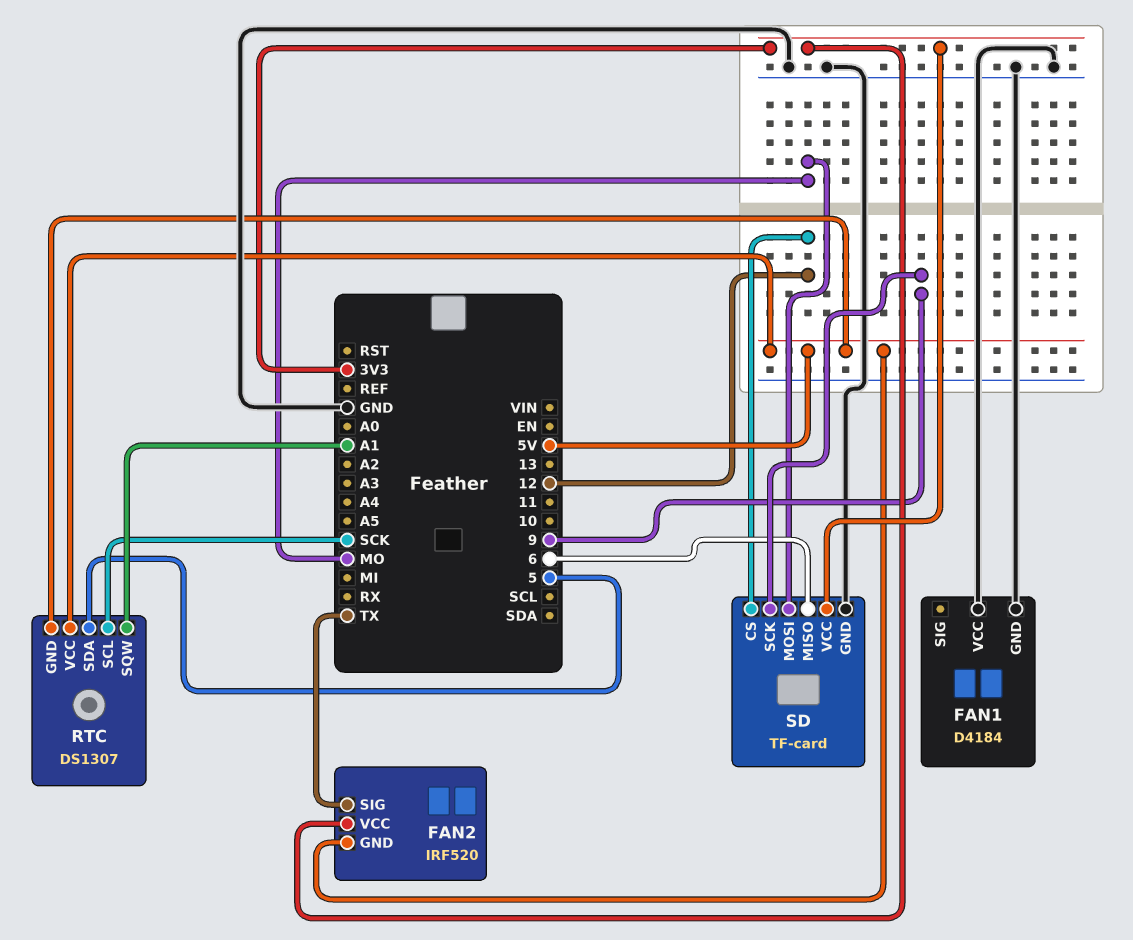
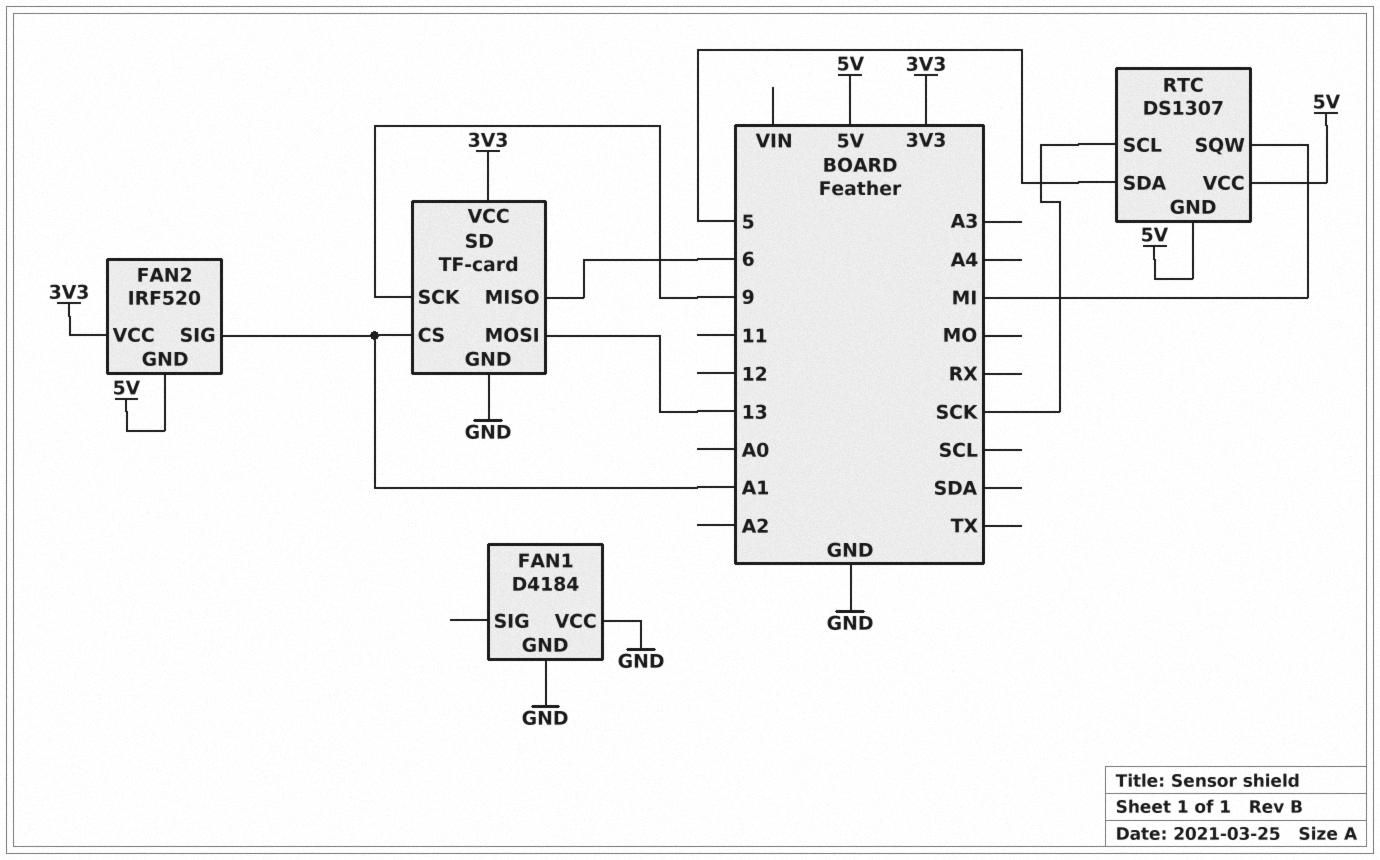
FAN2 pin SIG: TX -> A1
RTC pin SQW: A1 -> MI
SD pin CS: 12 -> A1
SD pin MOSI: MO -> 13

